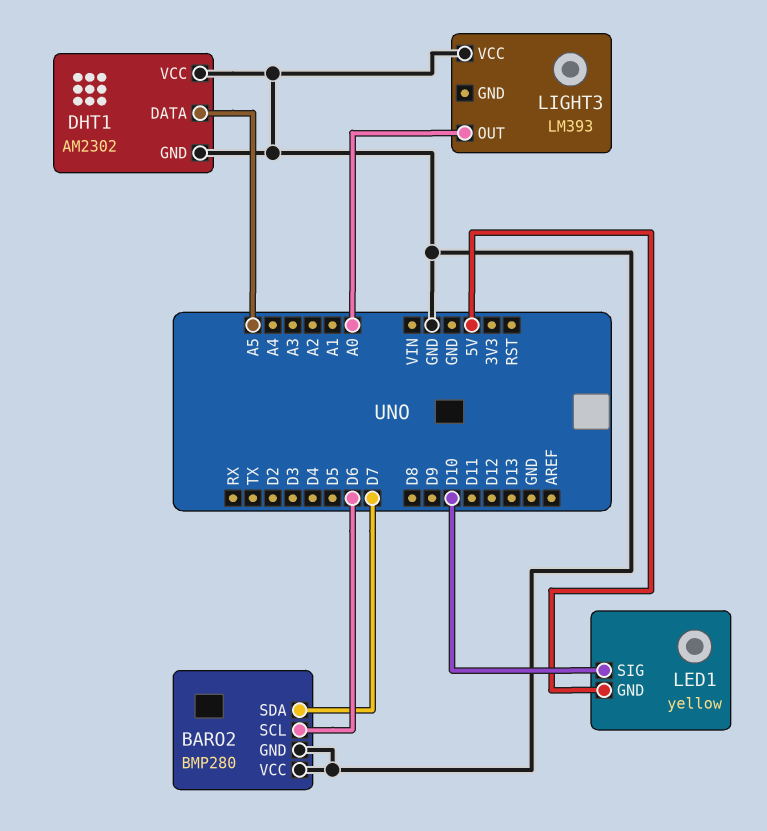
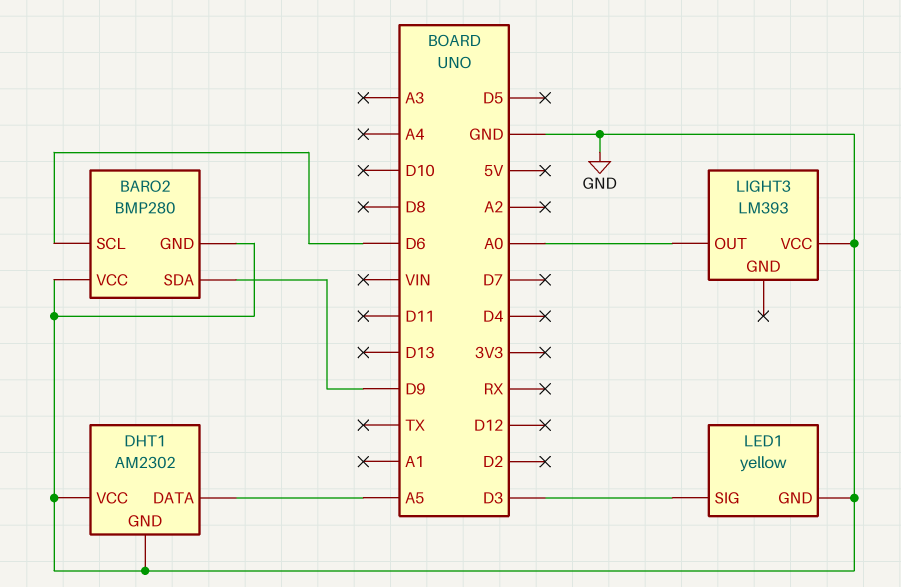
BARO2 pin SDA: D7 -> D9
LED1 pin GND: 5V -> GND
LED1 pin SIG: D10 -> D3

